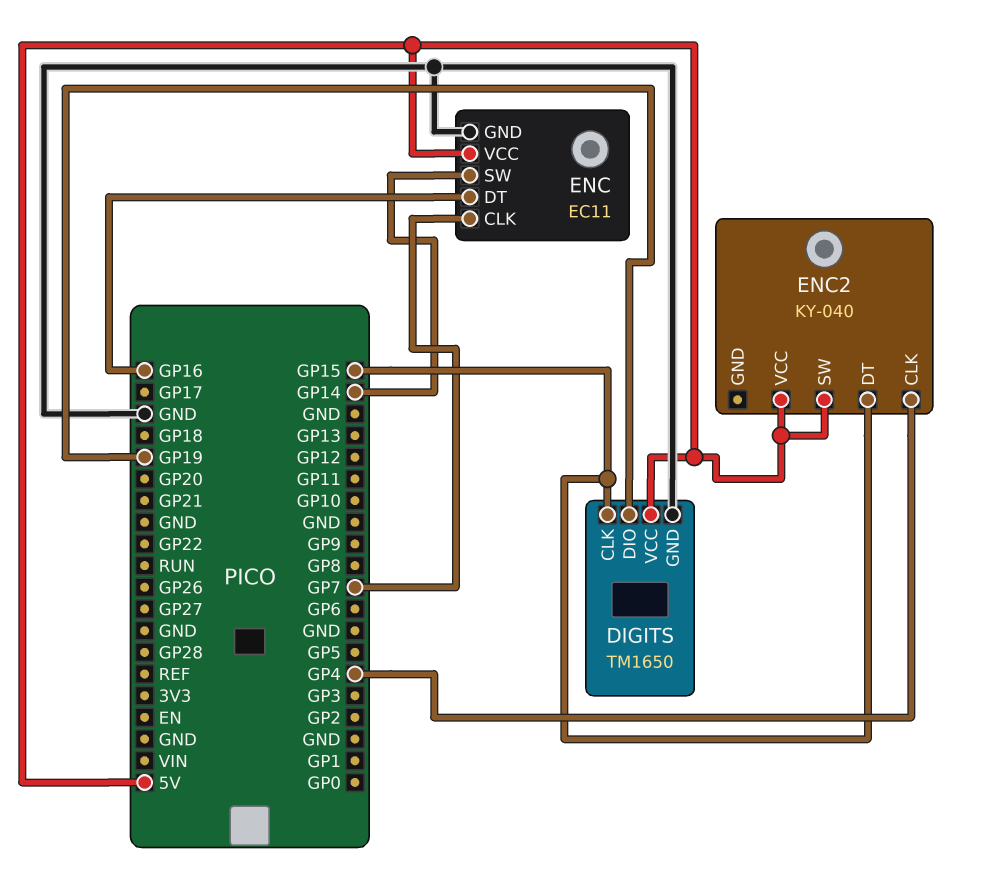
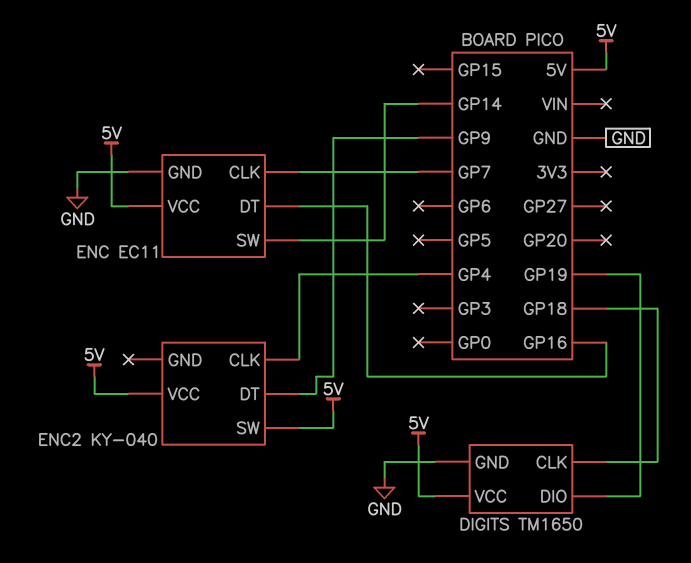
DIGITS pin CLK: GP15 -> GP18
ENC2 pin DT: GP15 -> GP9

